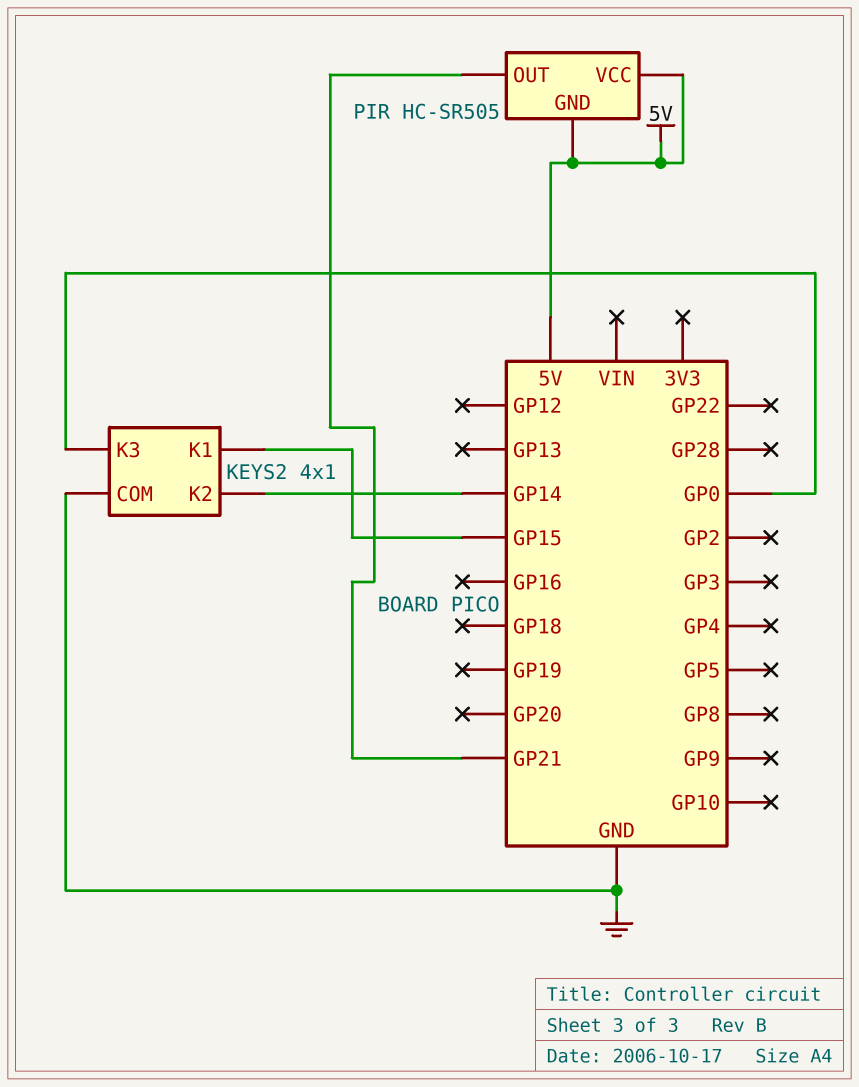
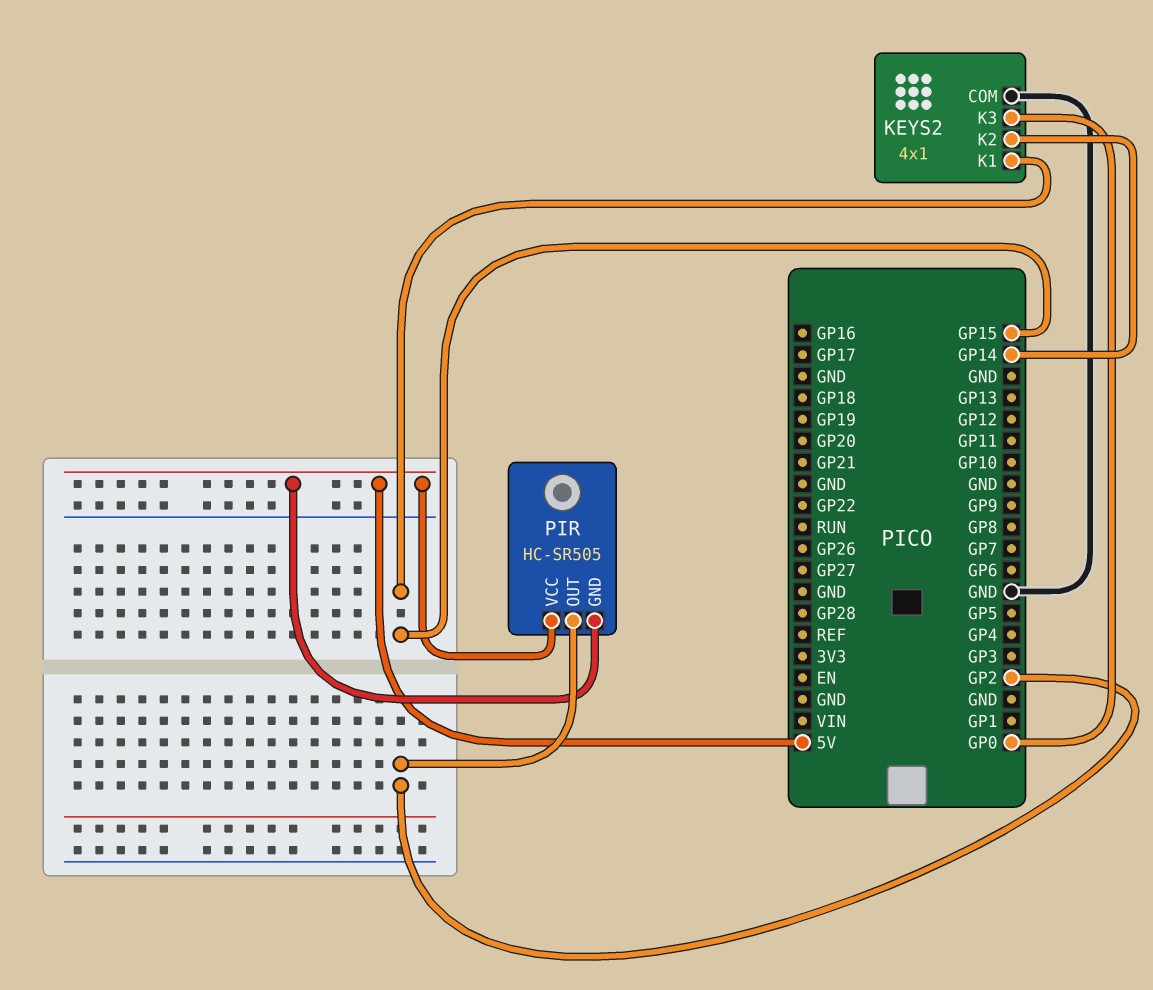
PIR pin OUT: GP21 -> GP2

